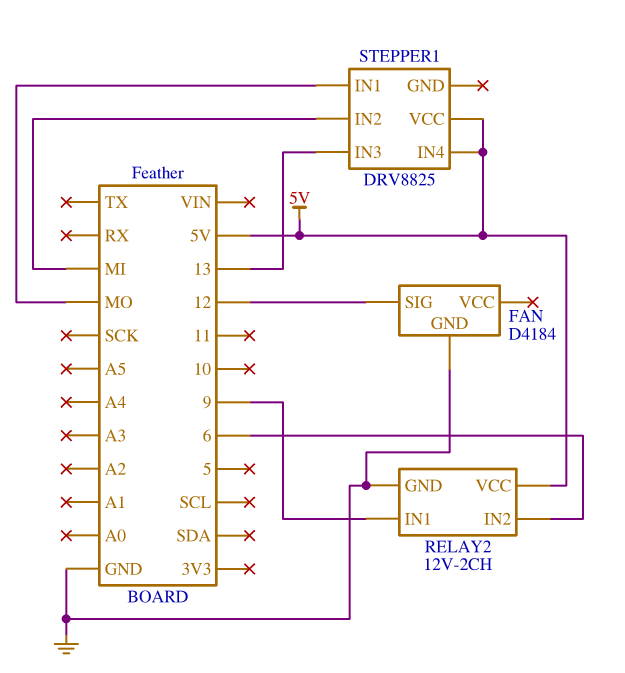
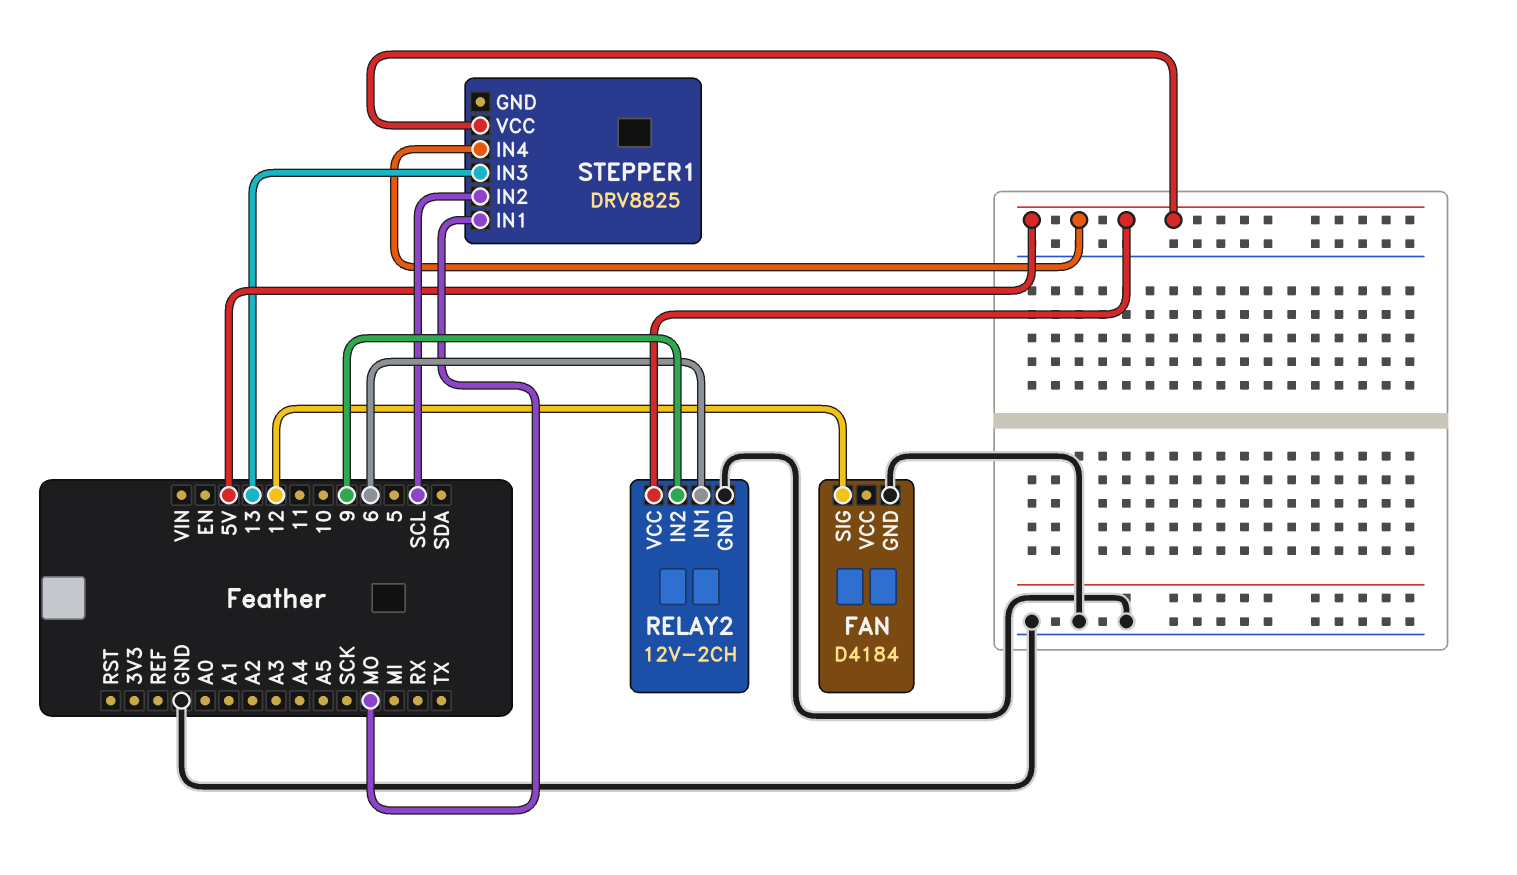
RELAY2 pin IN1: 9 -> 6
RELAY2 pin IN2: 6 -> 9
STEPPER1 pin IN2: MI -> SCL

